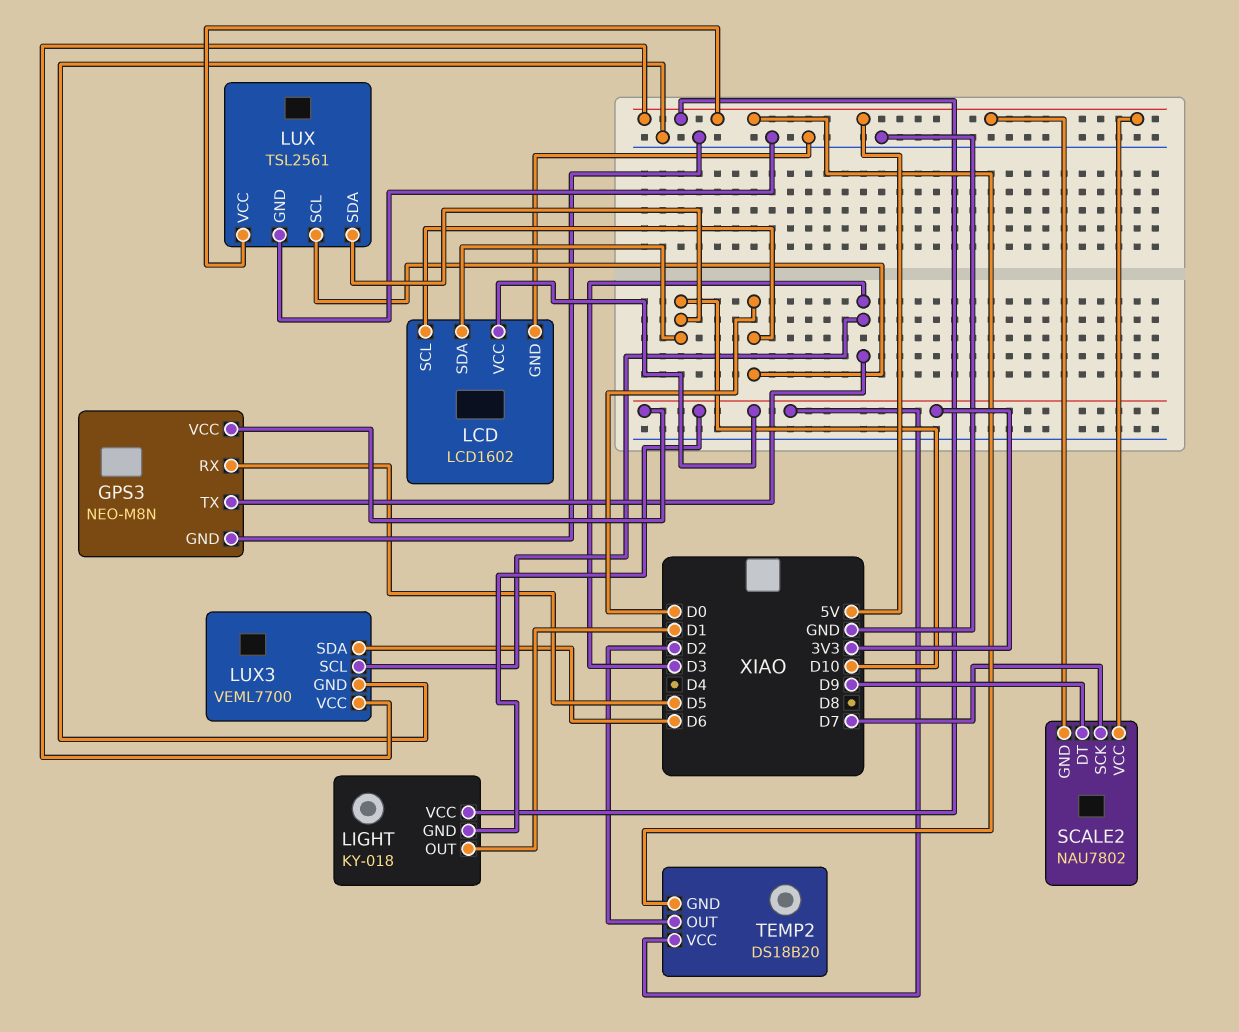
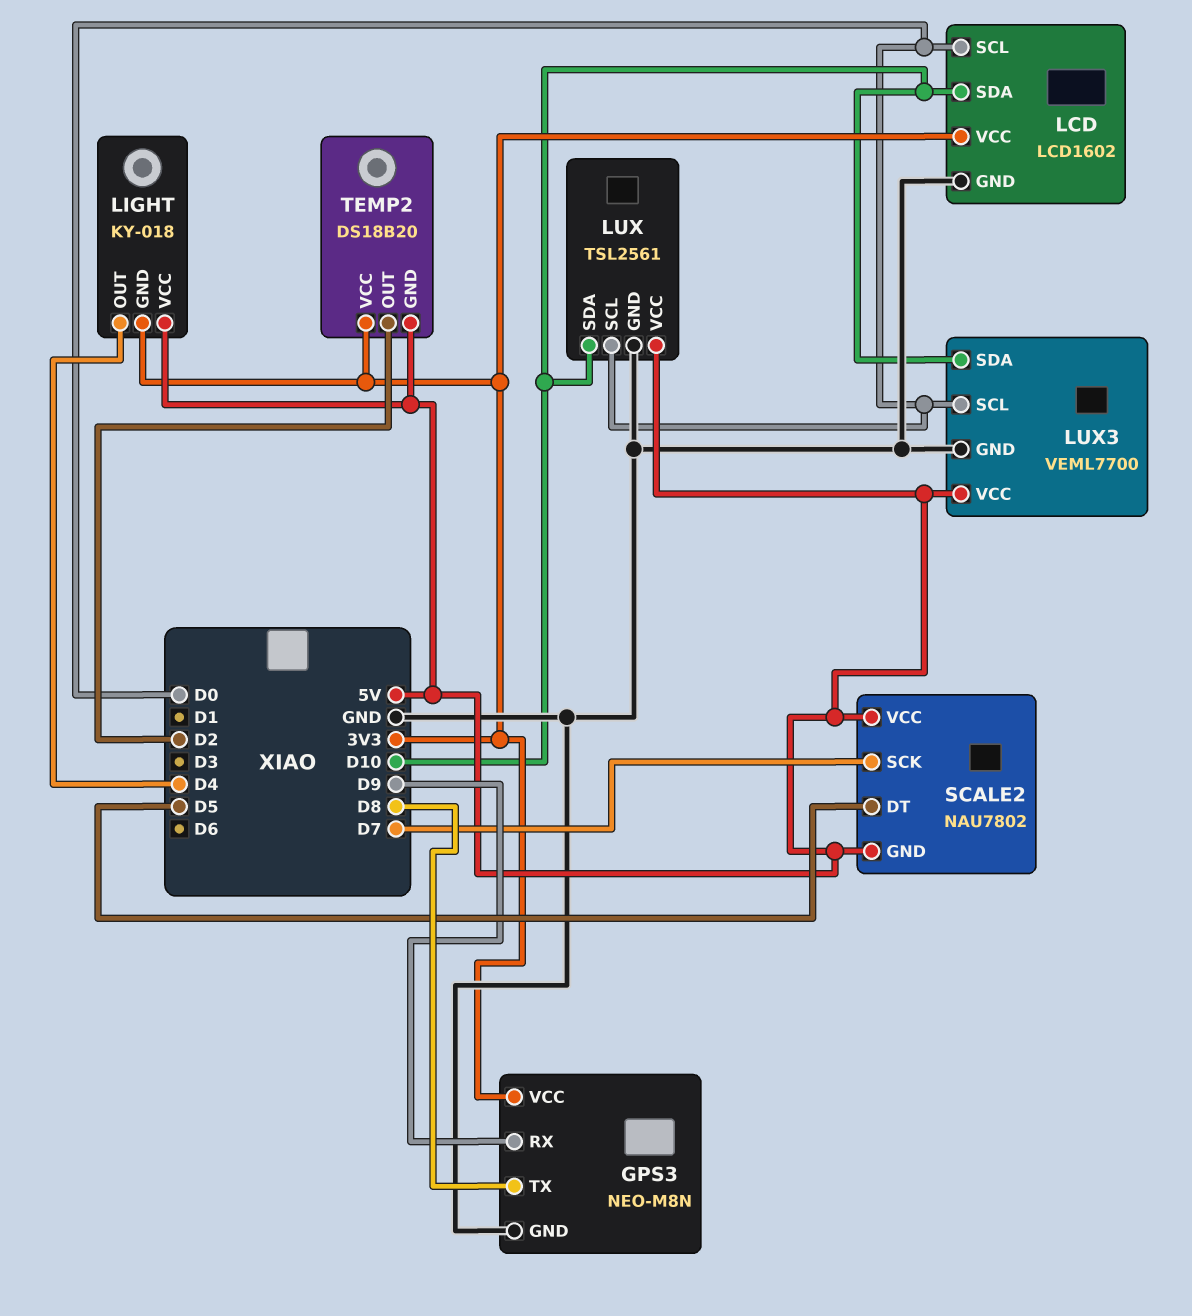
GPS3 pin RX: D5 -> D9
GPS3 pin TX: D3 -> D8
LIGHT pin OUT: D1 -> D4
LUX3 pin SCL: D3 -> D0
LUX3 pin SDA: D6 -> D10
SCALE2 pin DT: D9 -> D5

